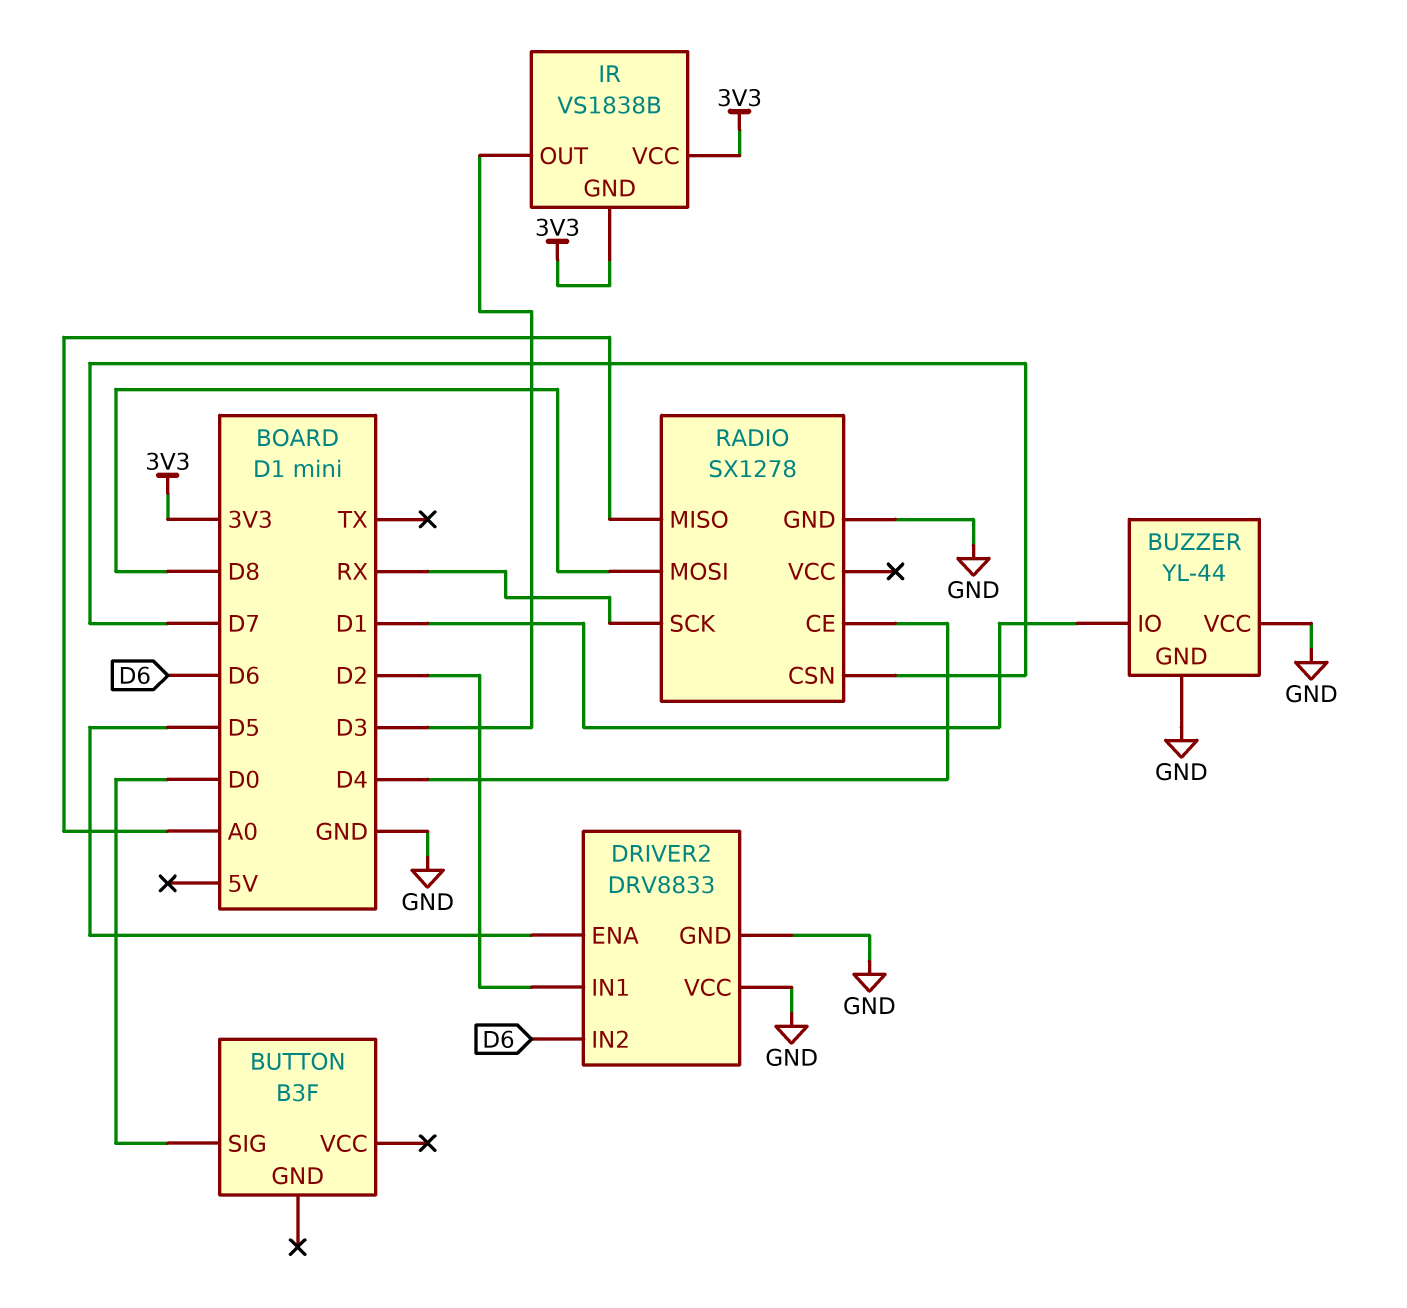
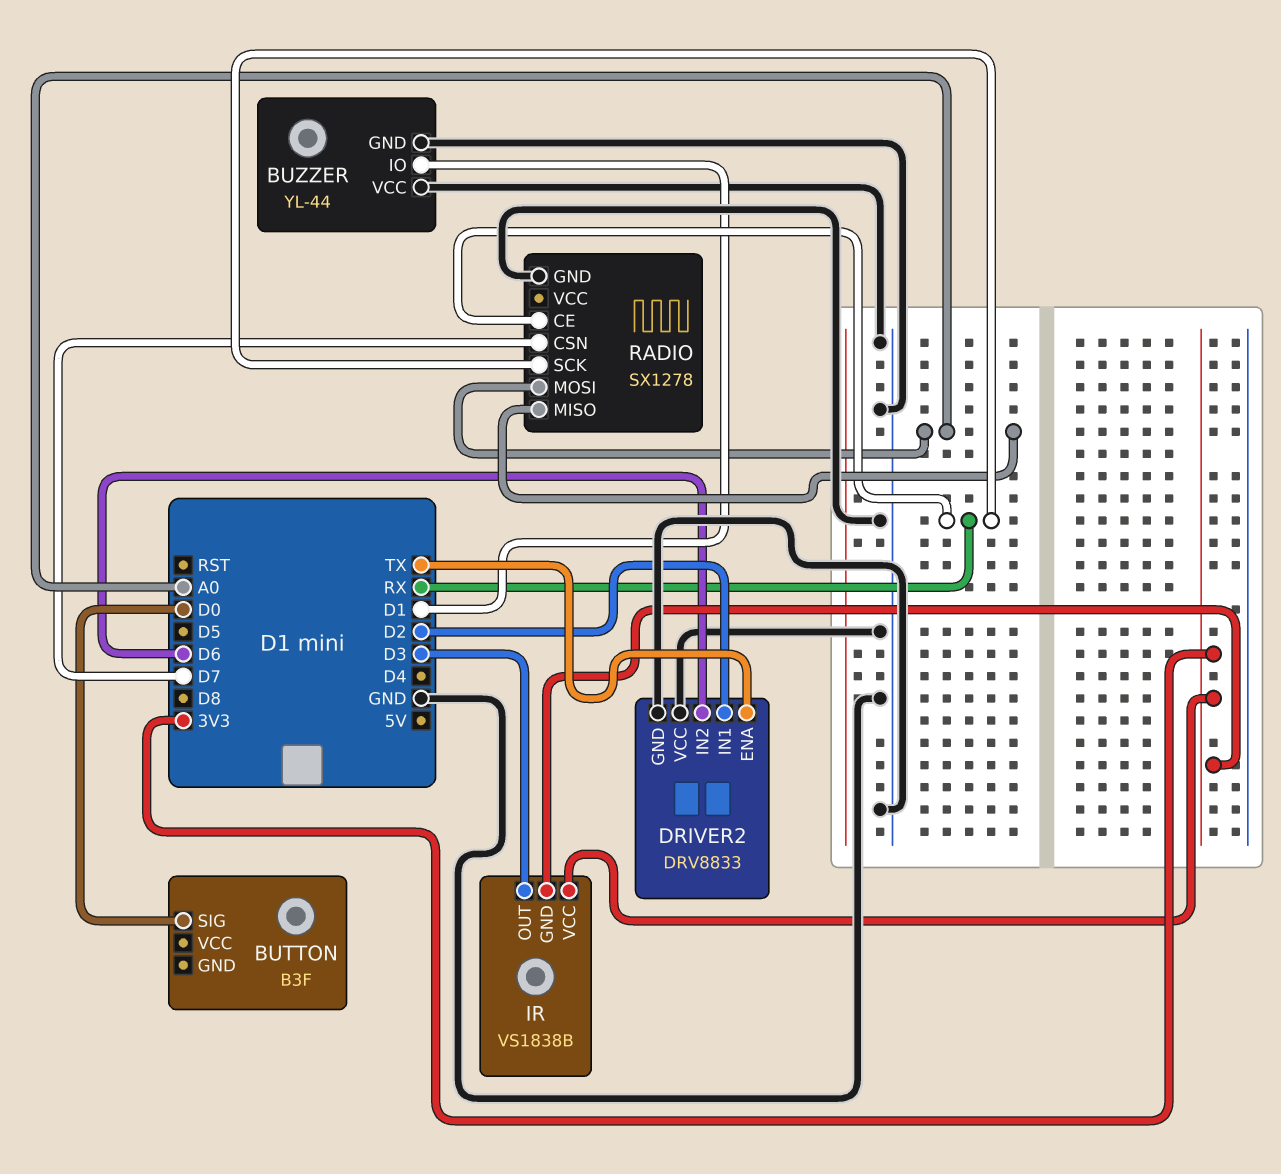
DRIVER2 pin ENA: D5 -> TX
RADIO pin CE: D4 -> RX
RADIO pin MOSI: D8 -> A0

